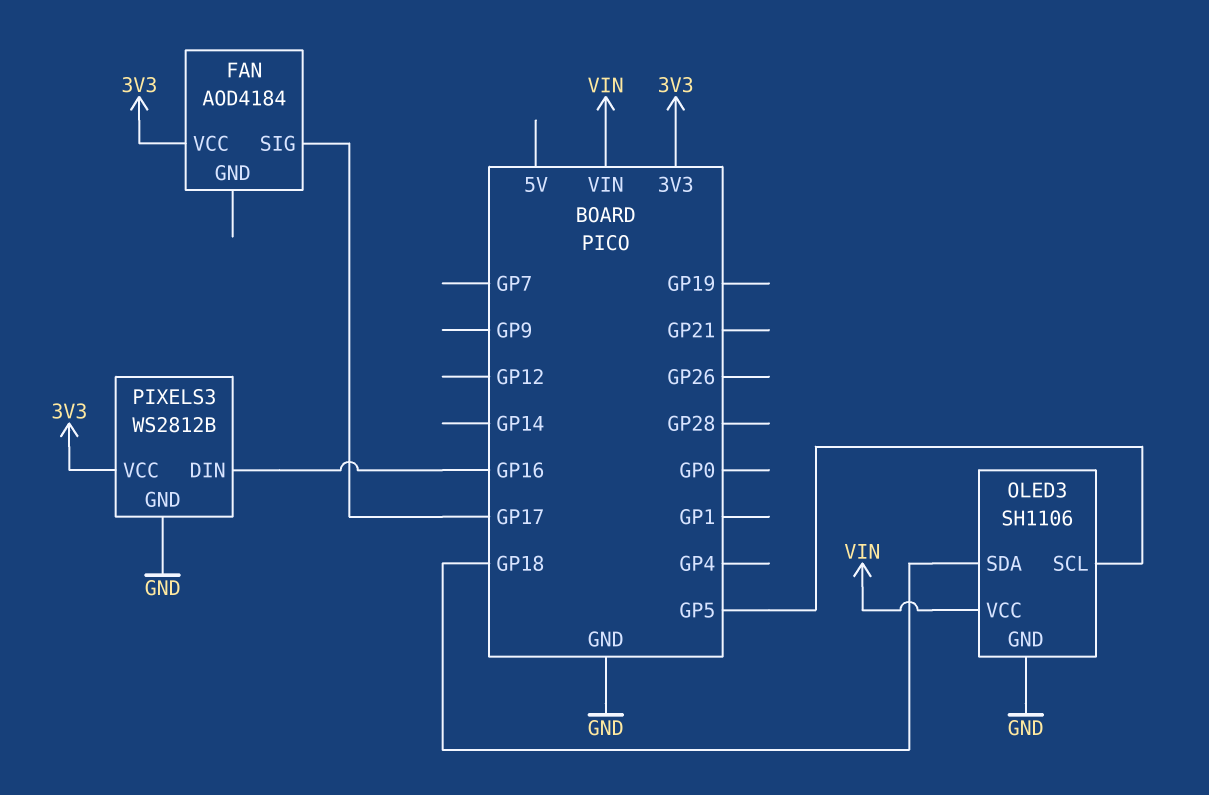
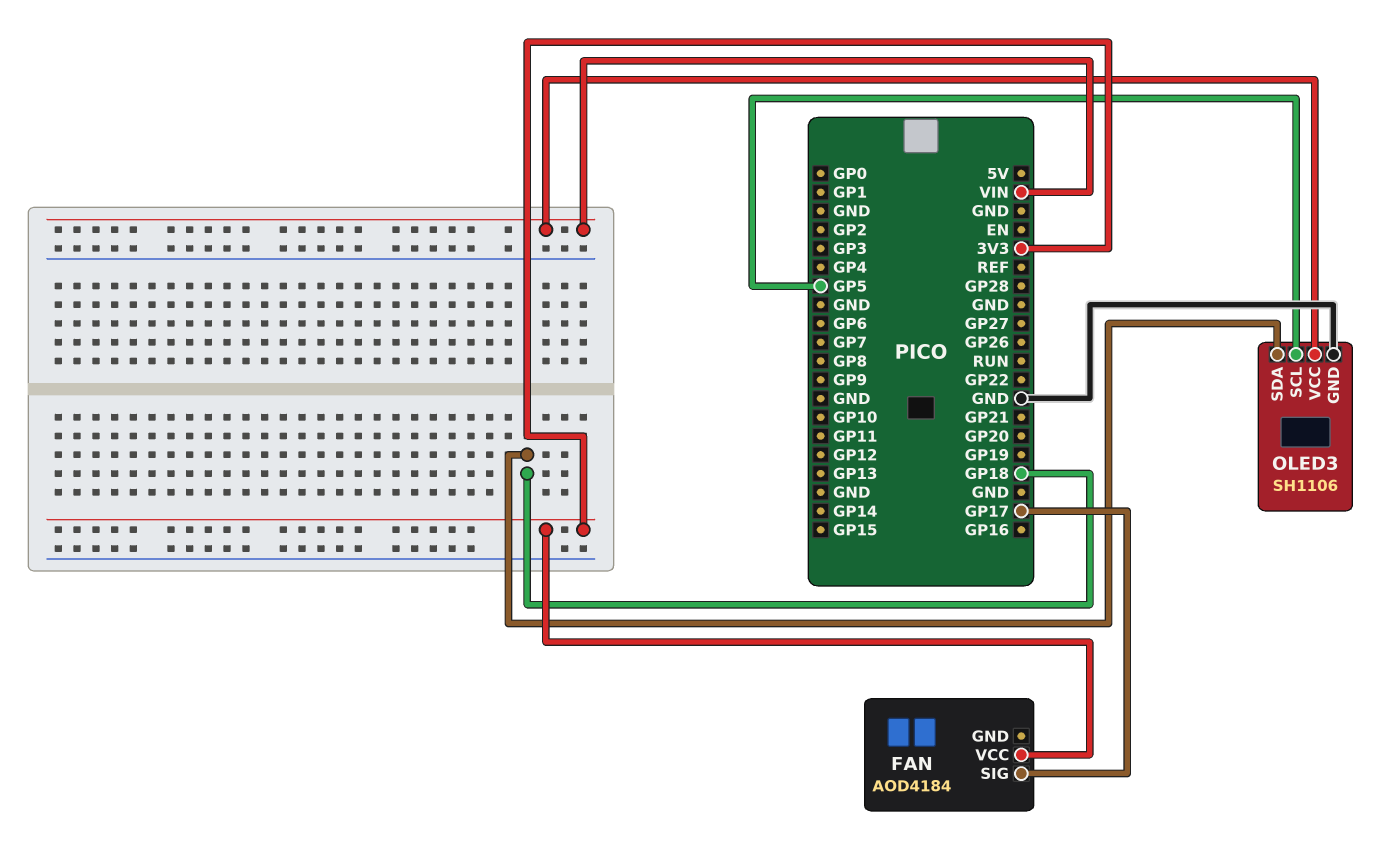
PIXELS3: WS2812B -> none
PIXELS3 pin DIN: GP16 -> none
PIXELS3 pin GND: GND -> none
PIXELS3 pin VCC: 3V3 -> none

